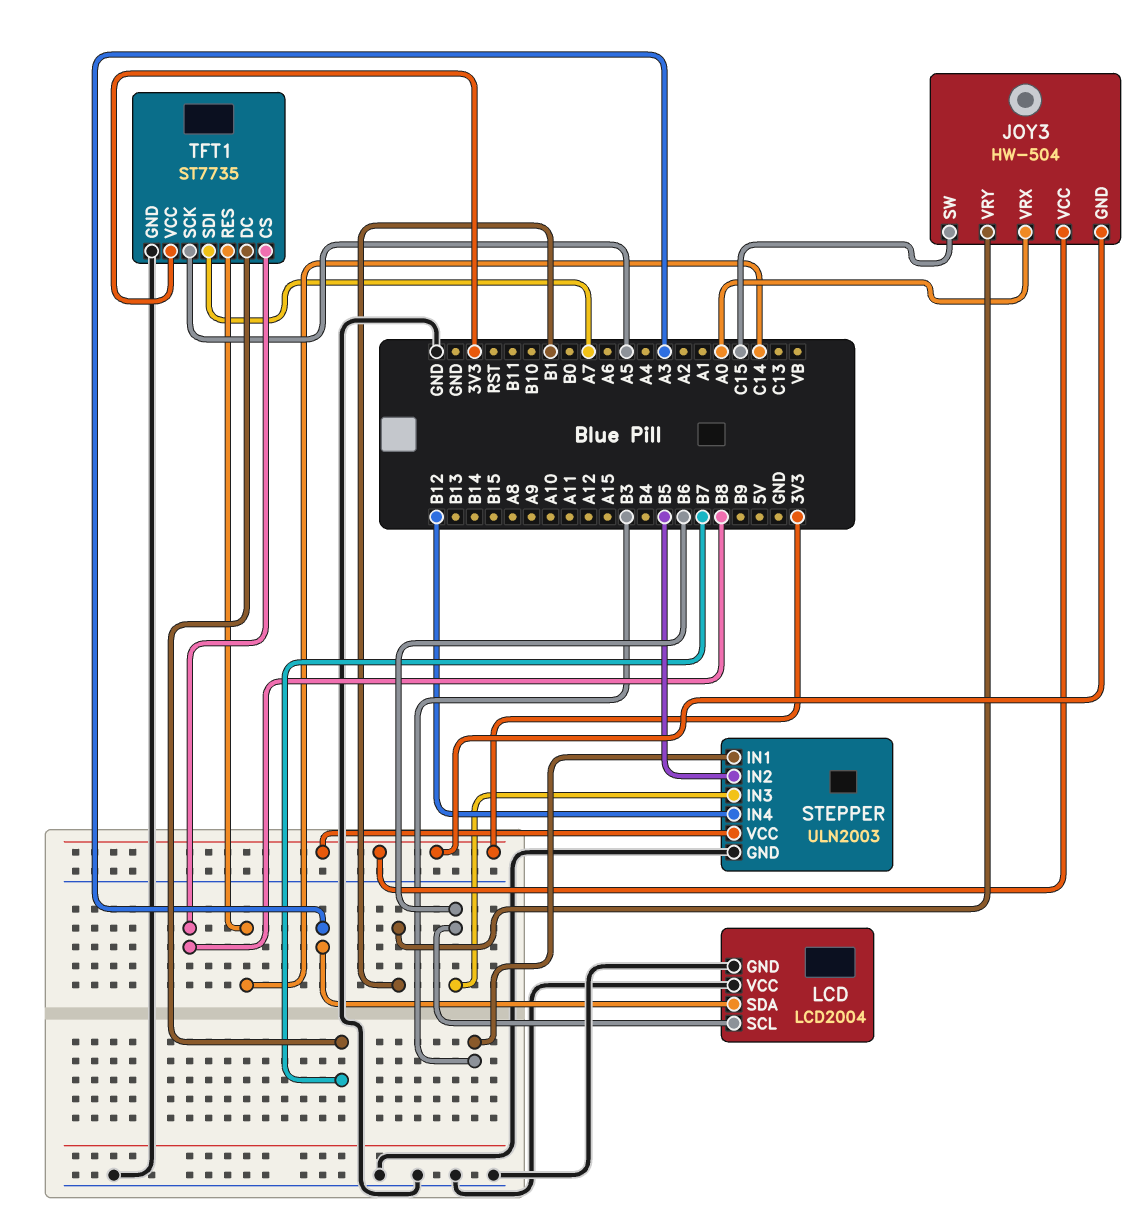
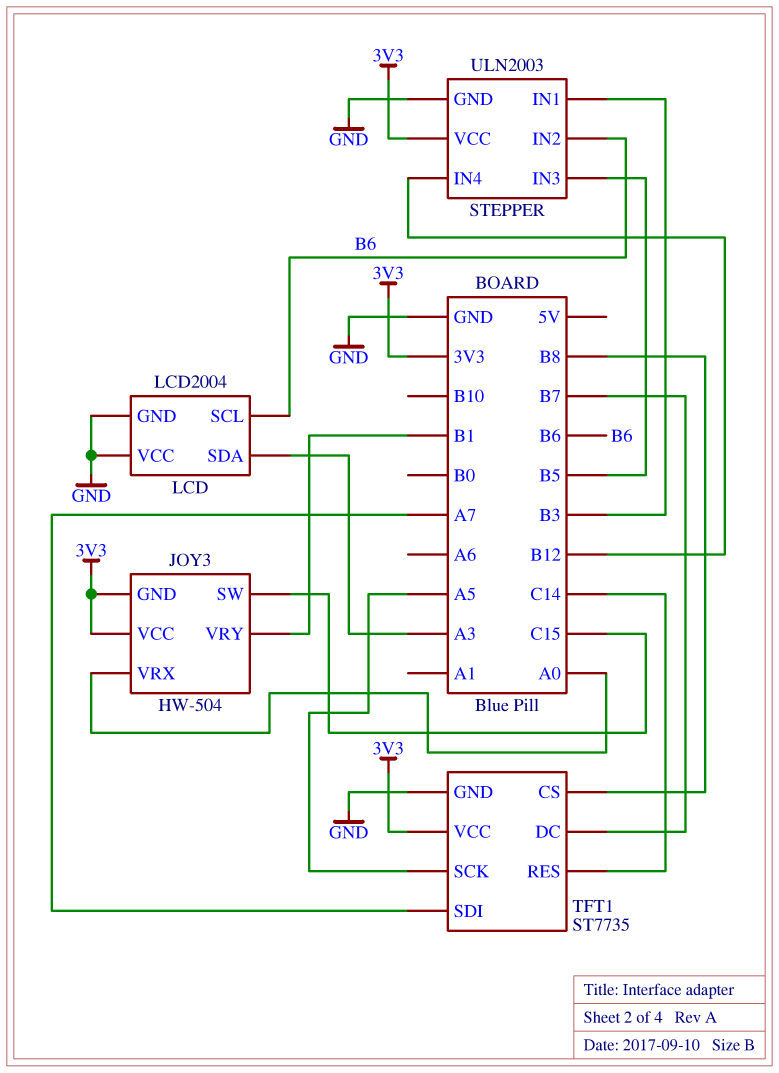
STEPPER pin IN2: B5 -> B6
STEPPER pin IN3: B6 -> B5

